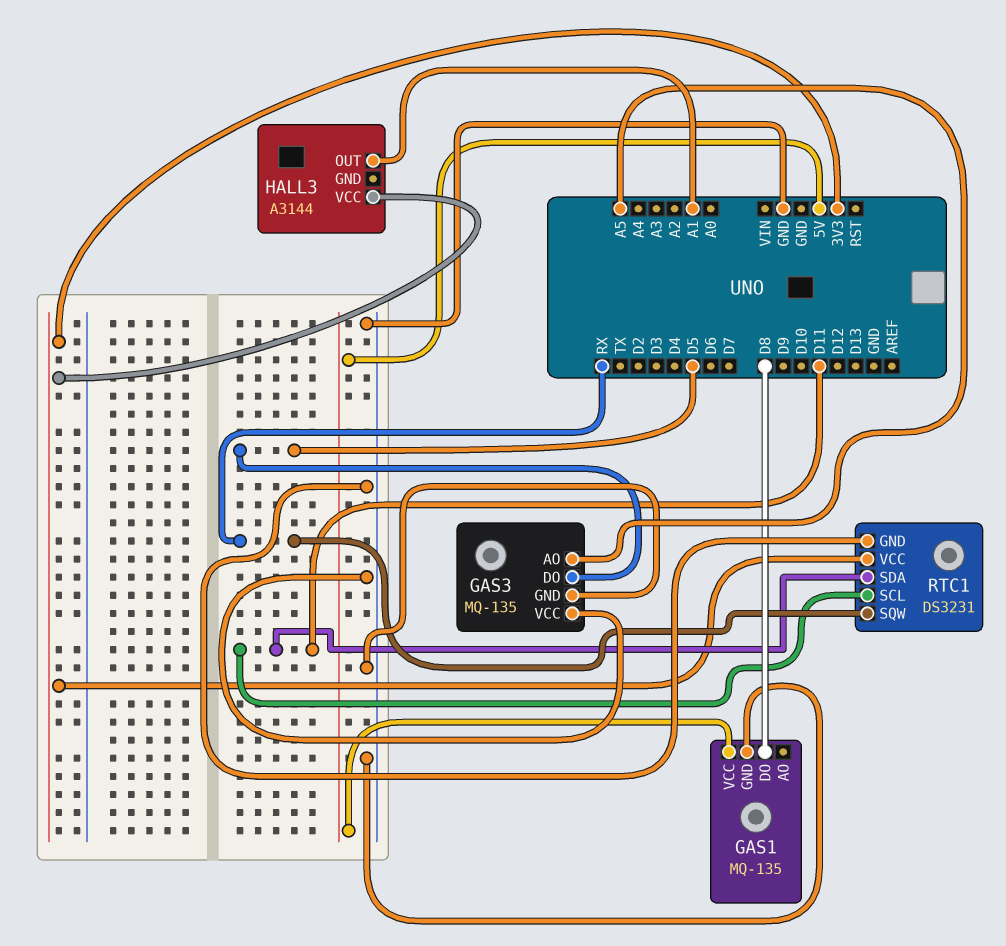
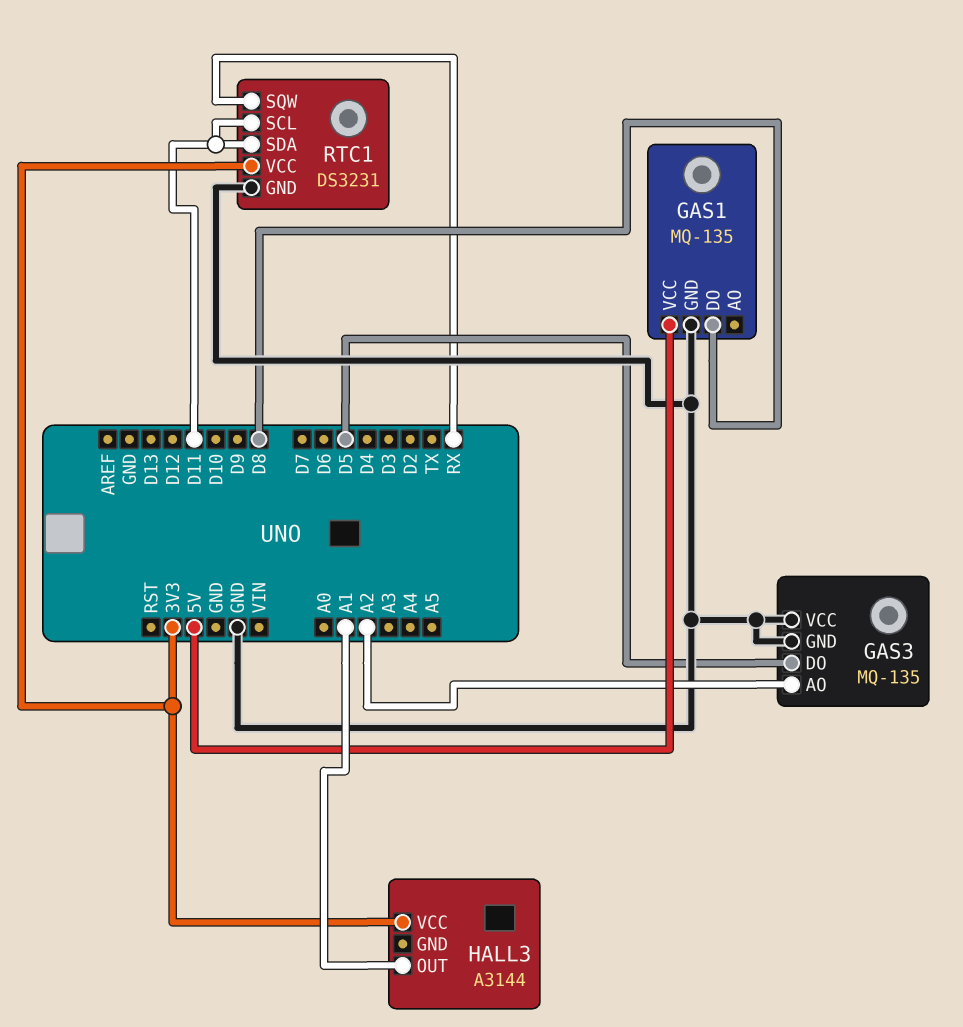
GAS3 pin AO: A5 -> A2

